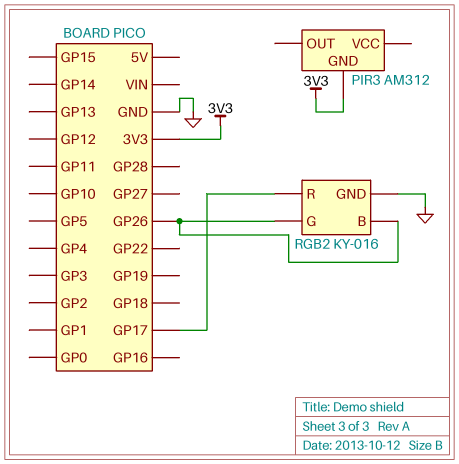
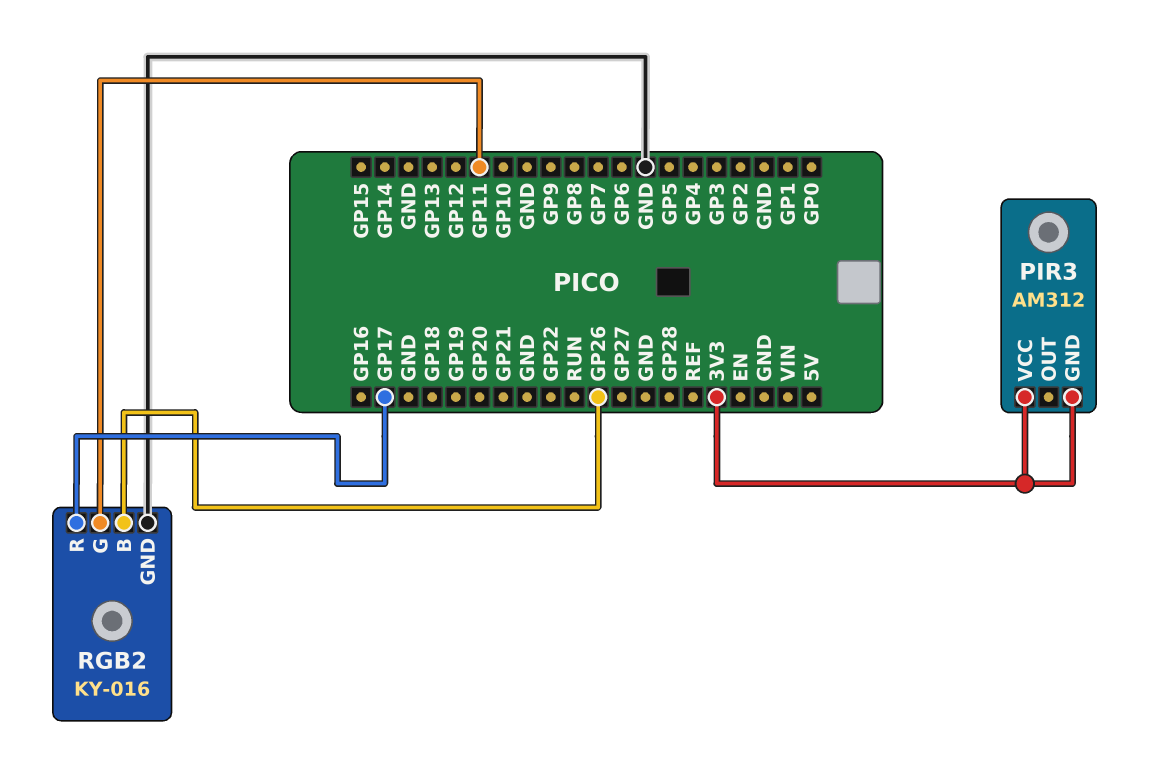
PIR3 pin VCC: none -> 3V3
RGB2 pin G: GP26 -> GP11

